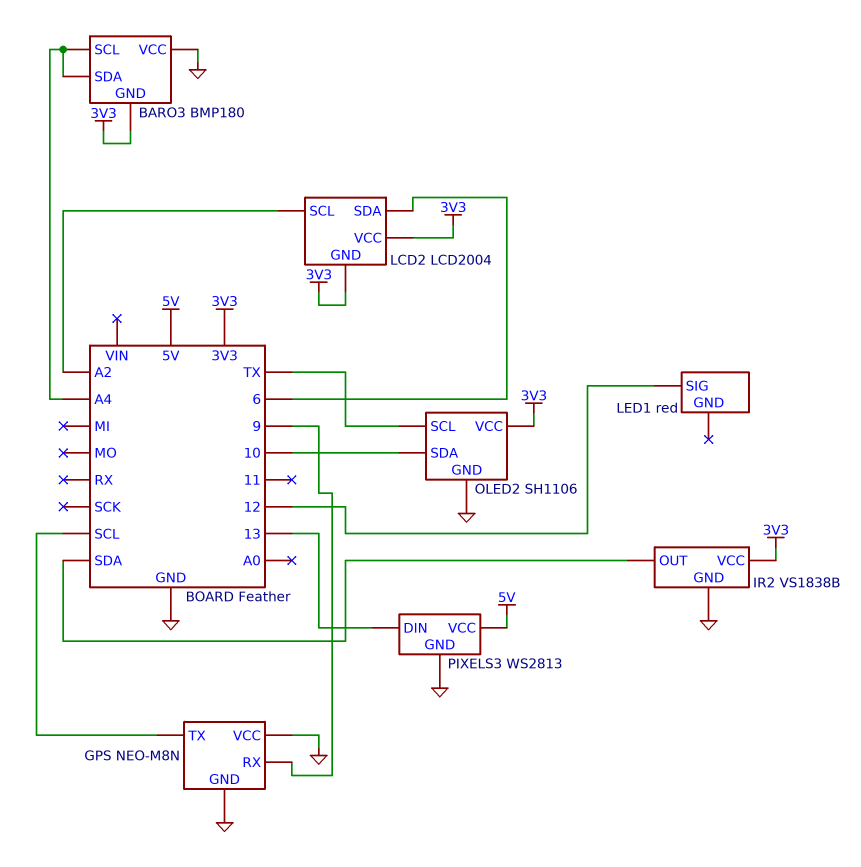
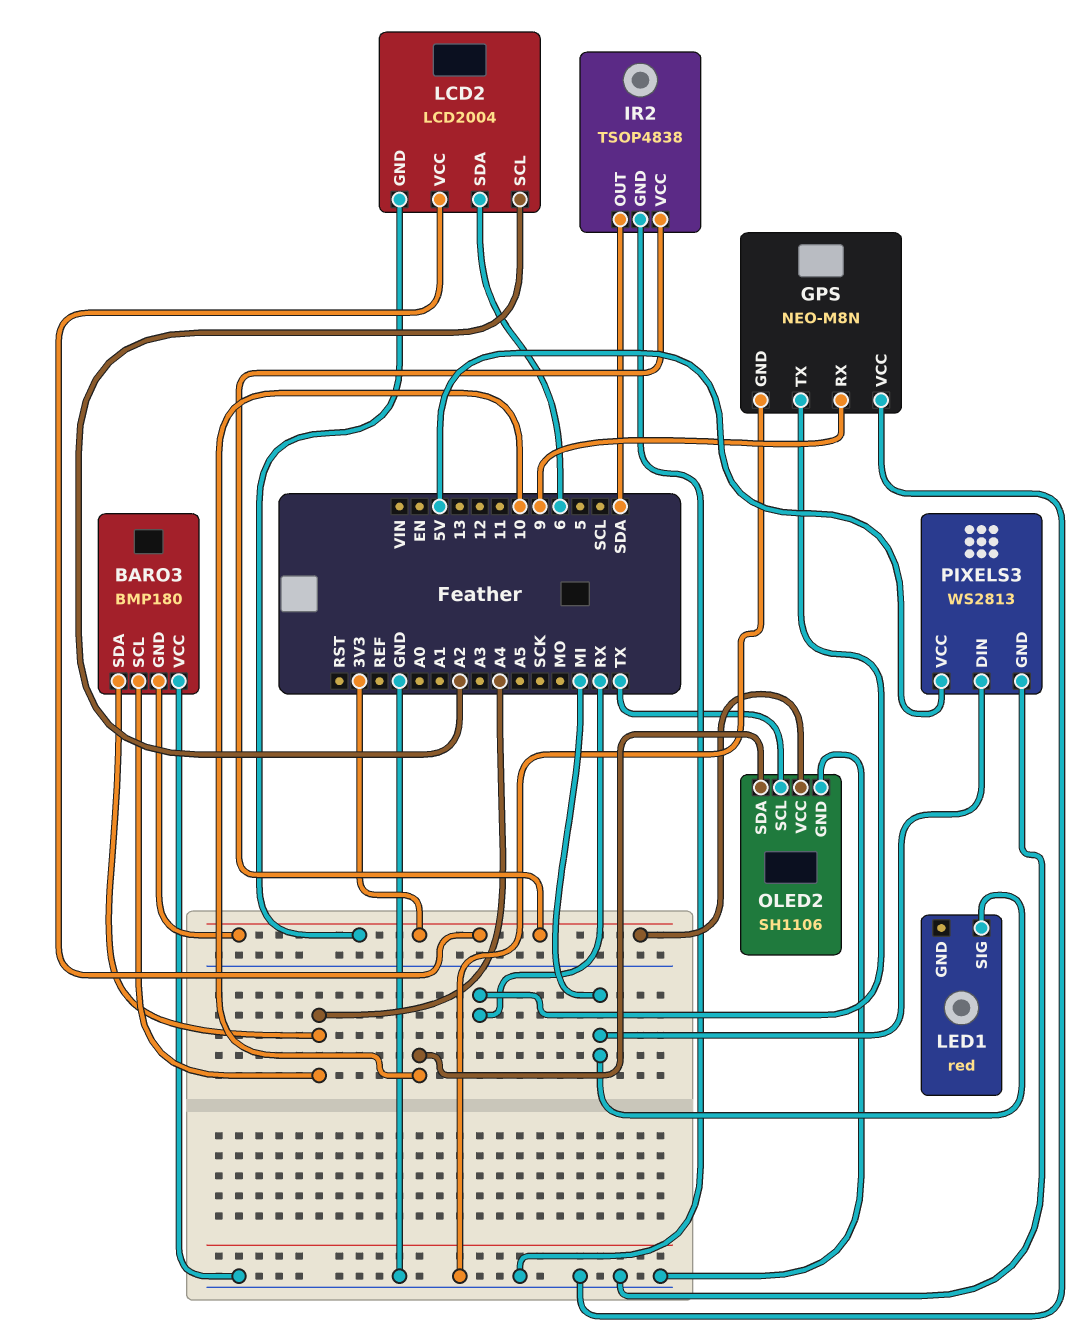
GPS pin TX: SCL -> RX
IR2: VS1838B -> TSOP4838
LED1 pin SIG: 12 -> MI
PIXELS3 pin DIN: 13 -> MI

